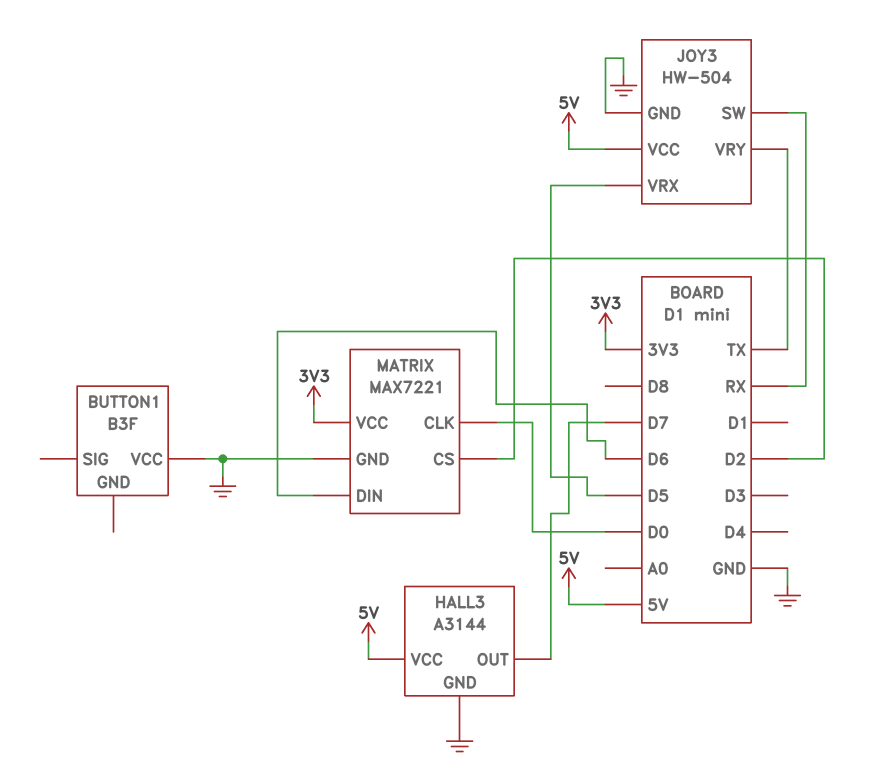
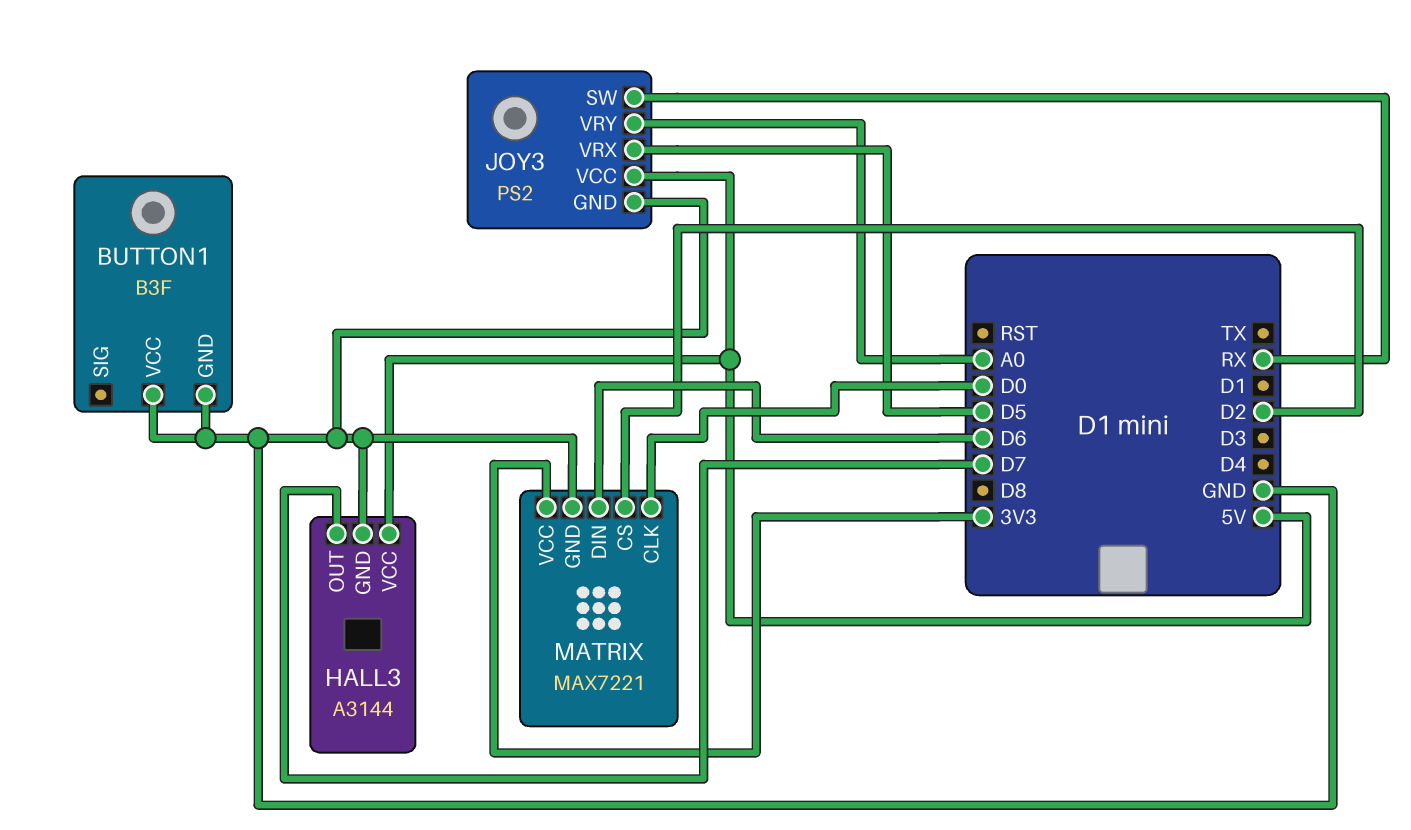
BUTTON1 pin GND: none -> GND
JOY3: HW-504 -> PS2
JOY3 pin VRY: TX -> A0

